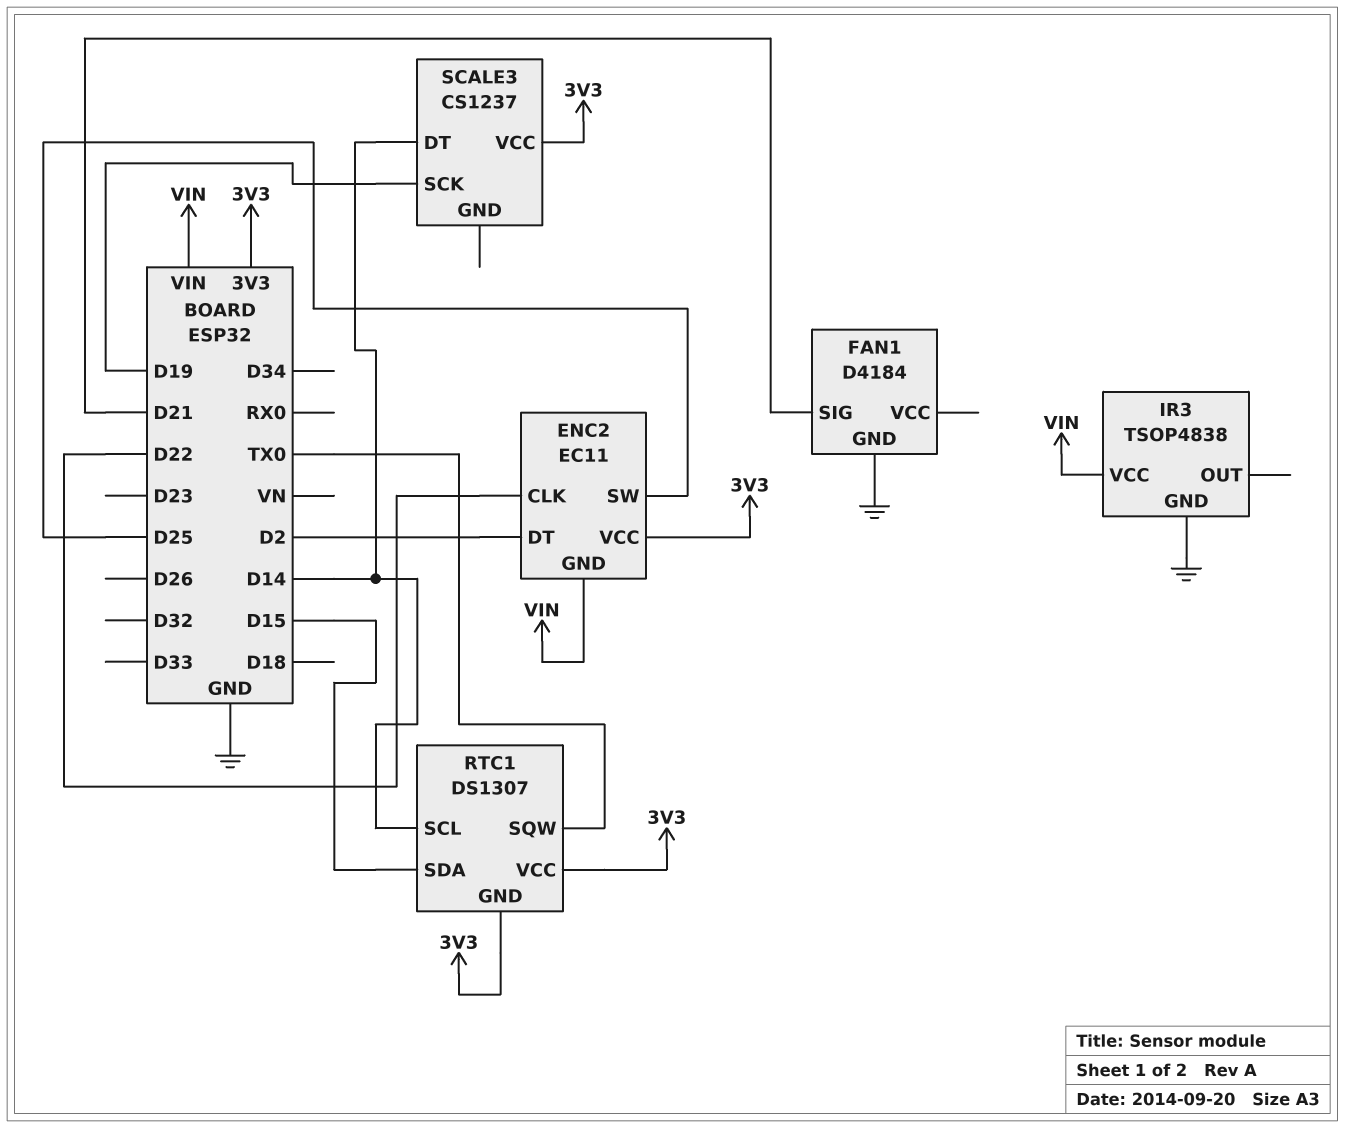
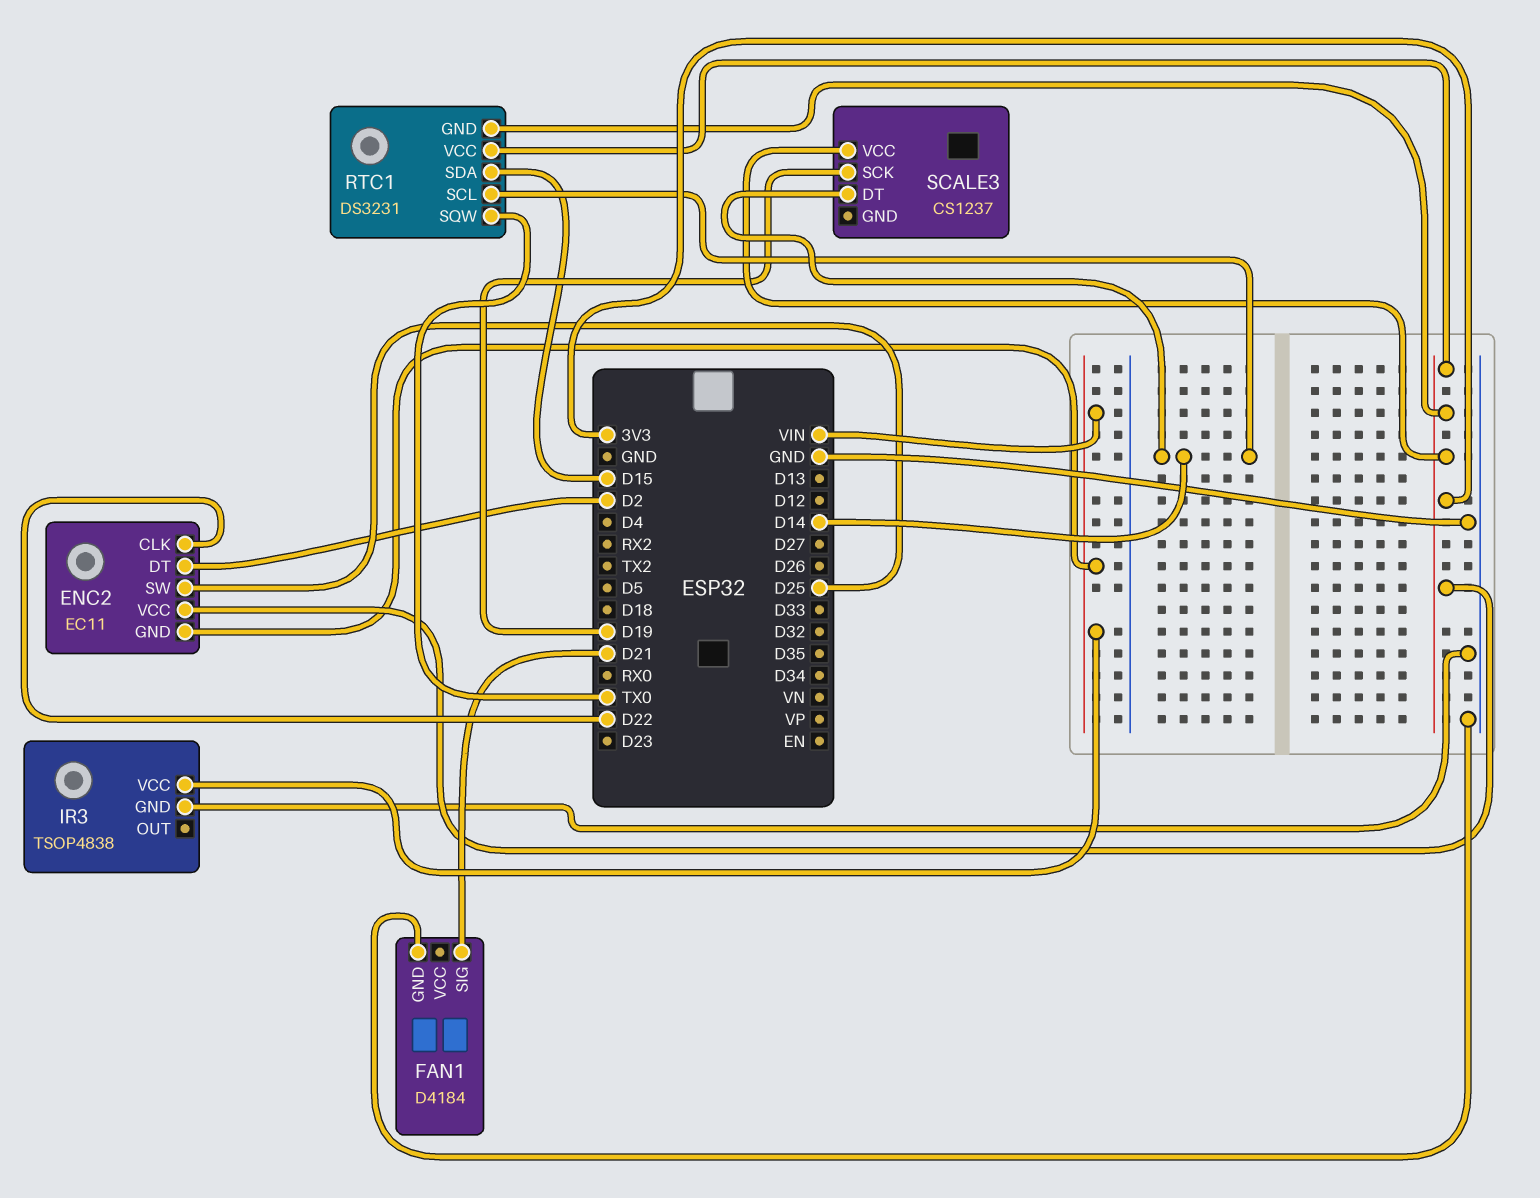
RTC1: DS1307 -> DS3231

